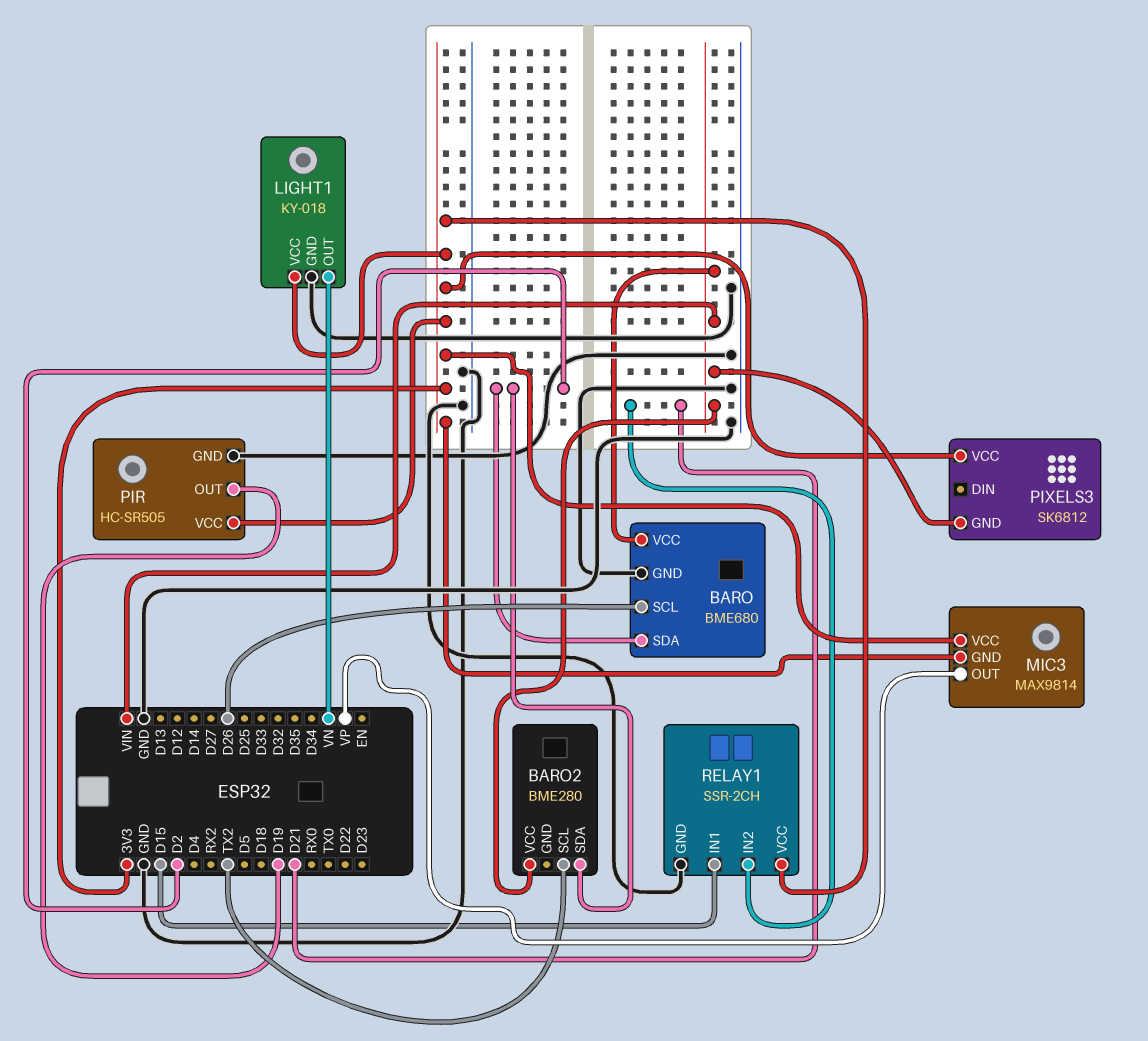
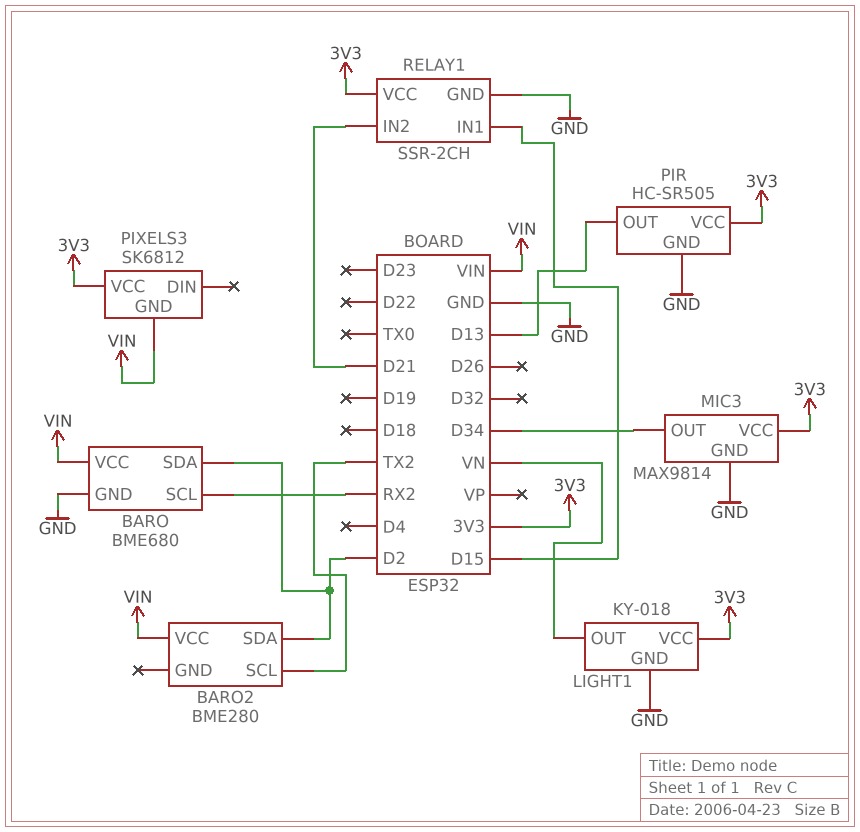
BARO pin SCL: D26 -> RX2
MIC3 pin GND: 3V3 -> GND
MIC3 pin OUT: VP -> D34
PIR pin OUT: D19 -> D13

